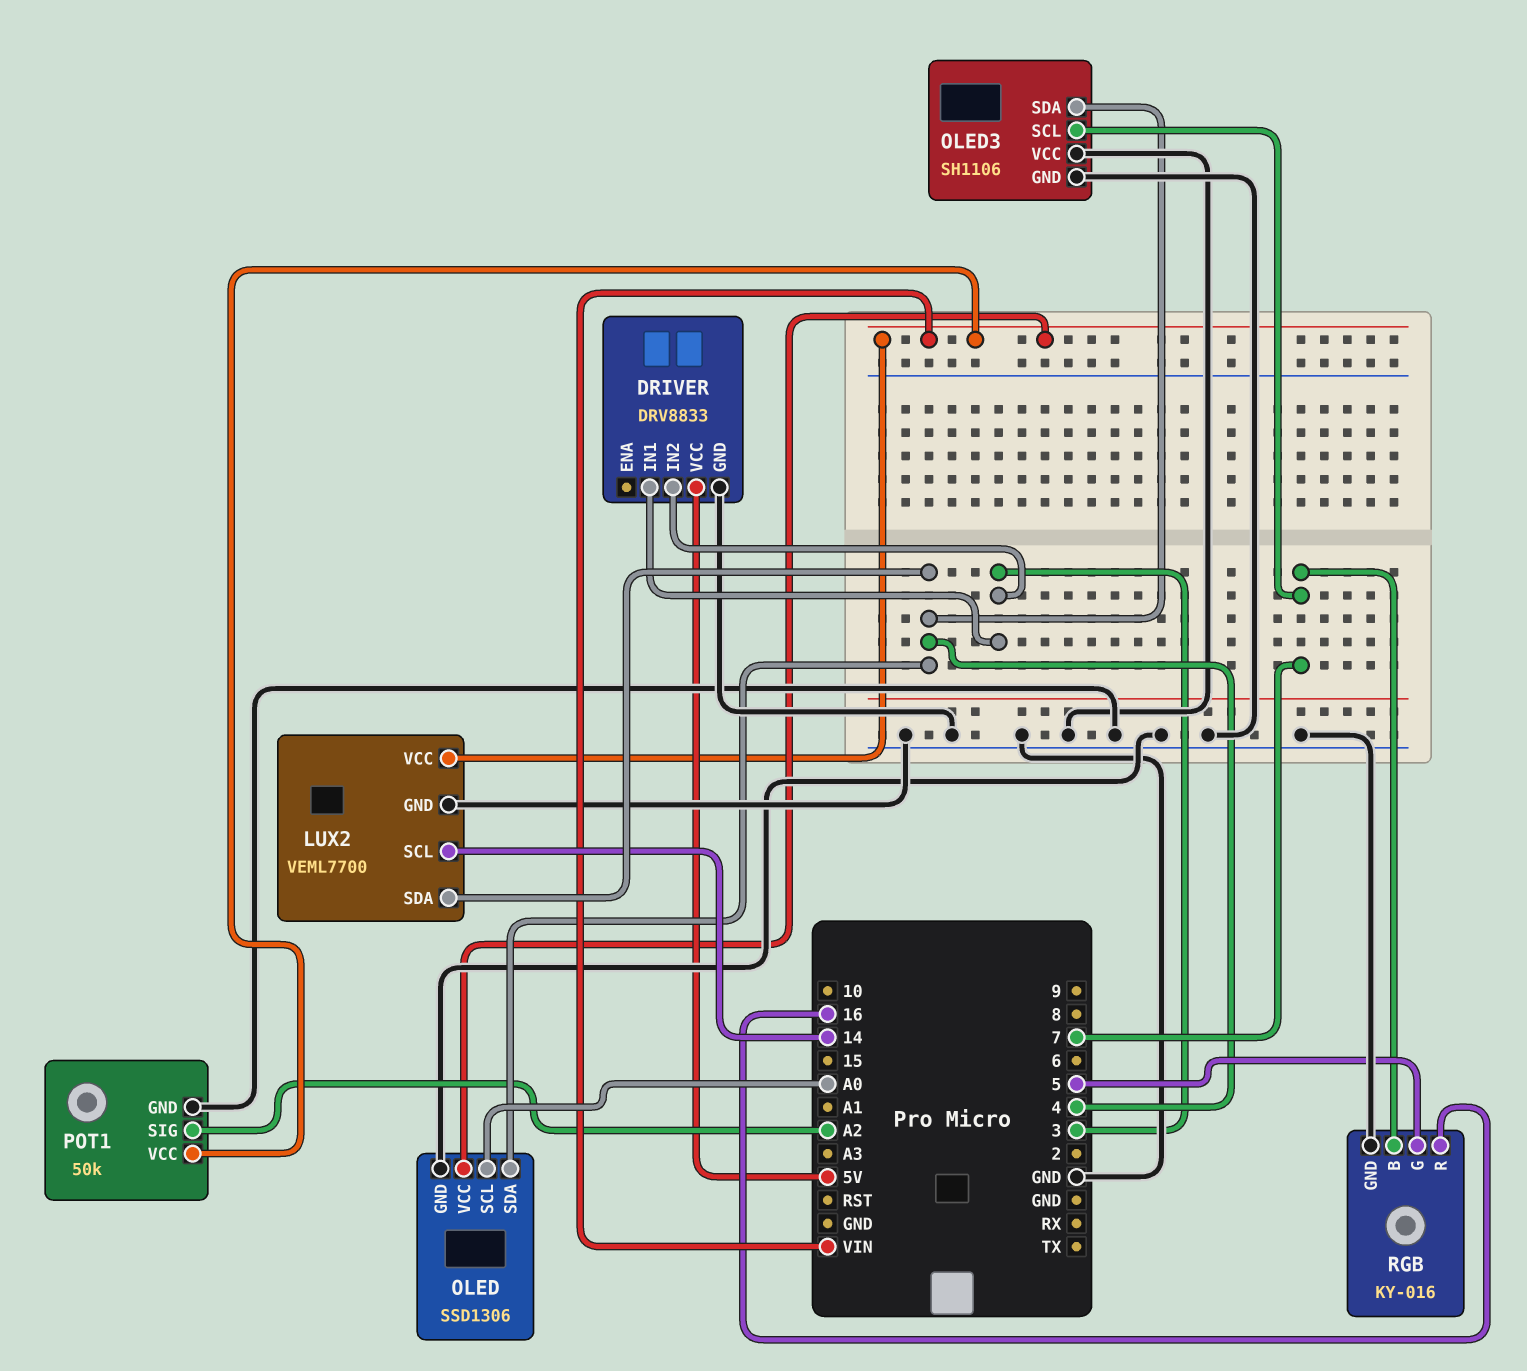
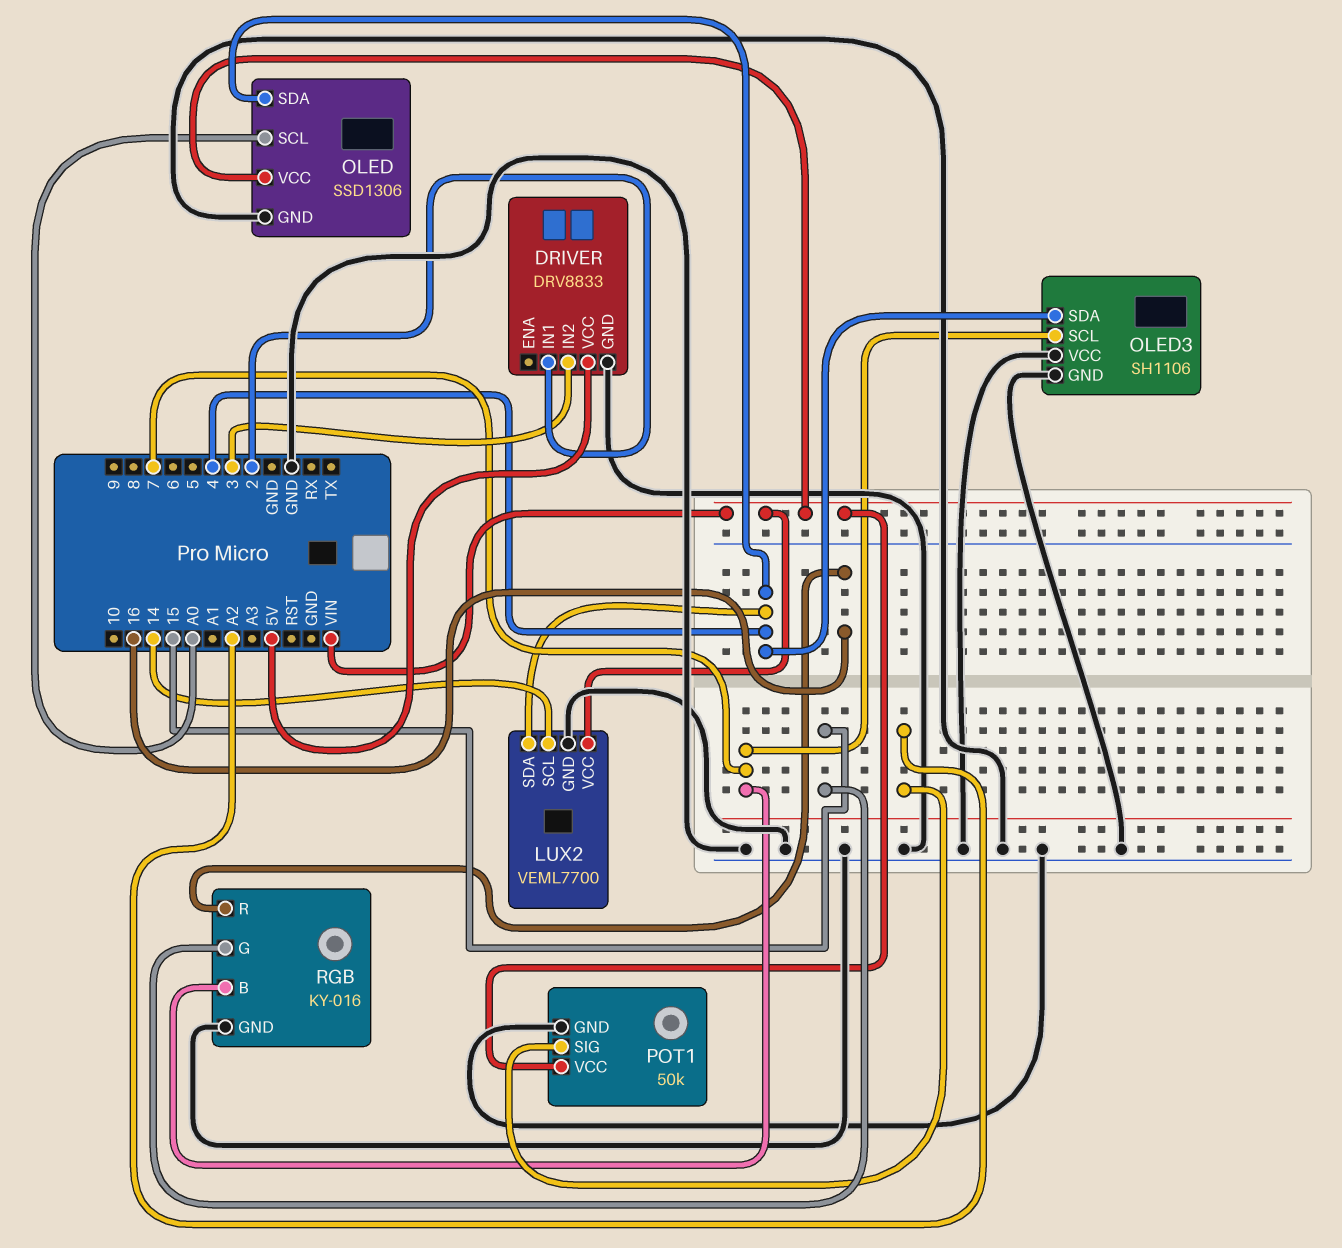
DRIVER pin IN1: 3 -> 2
RGB pin G: 5 -> 15

